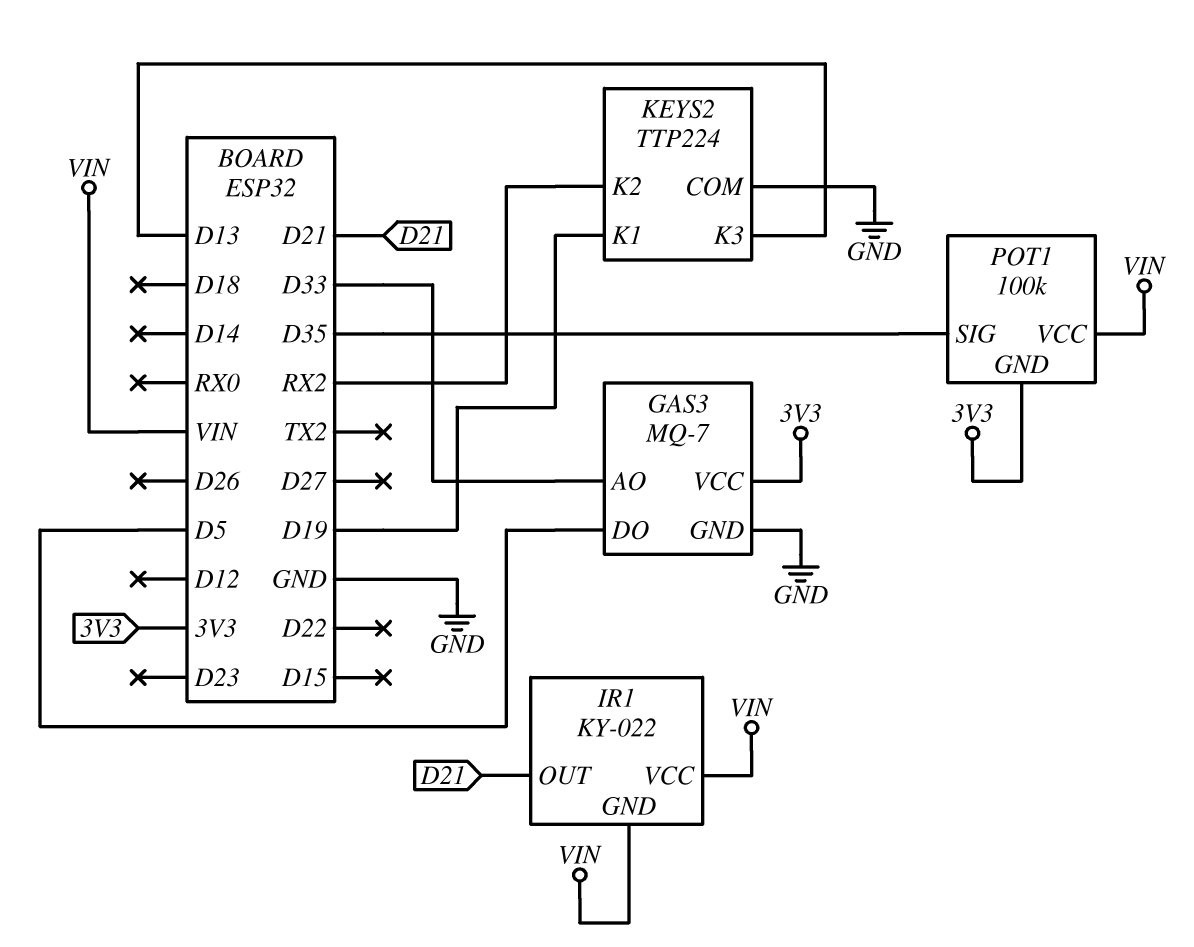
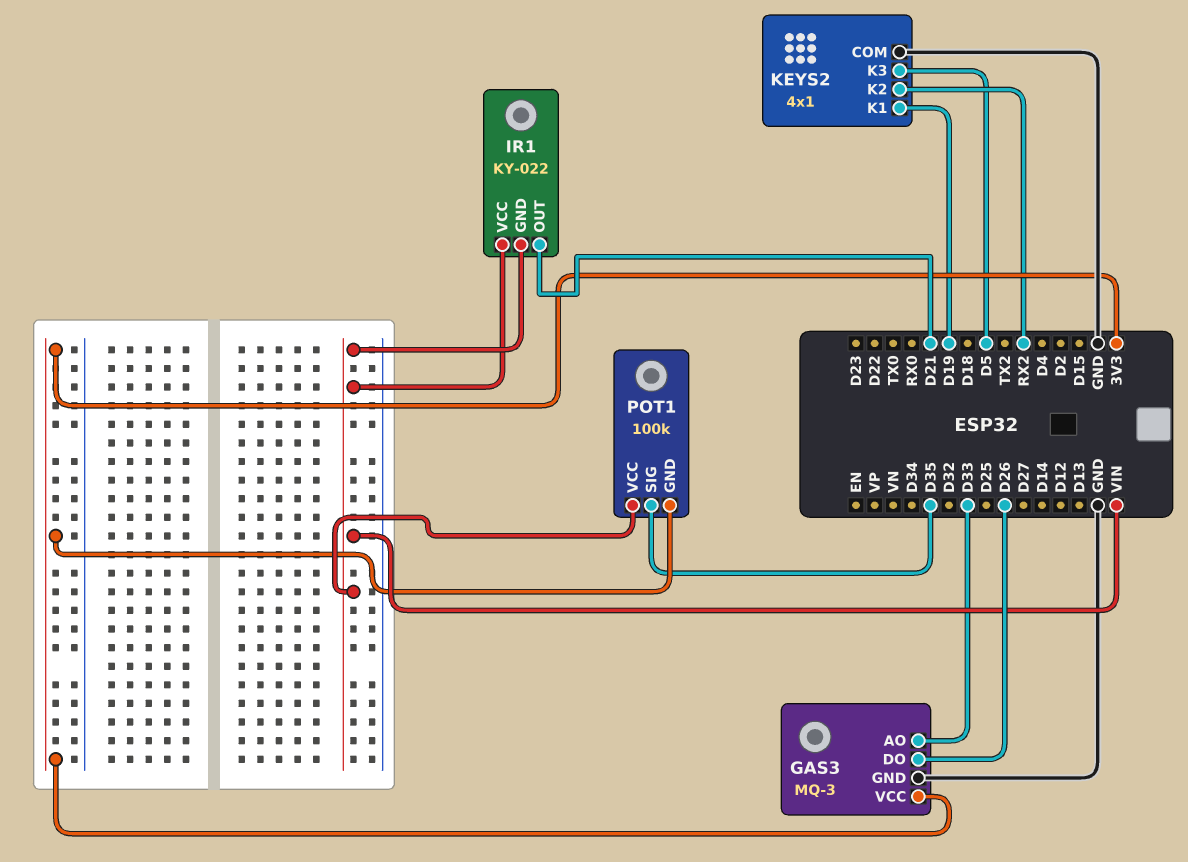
GAS3: MQ-7 -> MQ-3
GAS3 pin DO: D5 -> D26
KEYS2: TTP224 -> 4x1
KEYS2 pin K3: D13 -> D5

